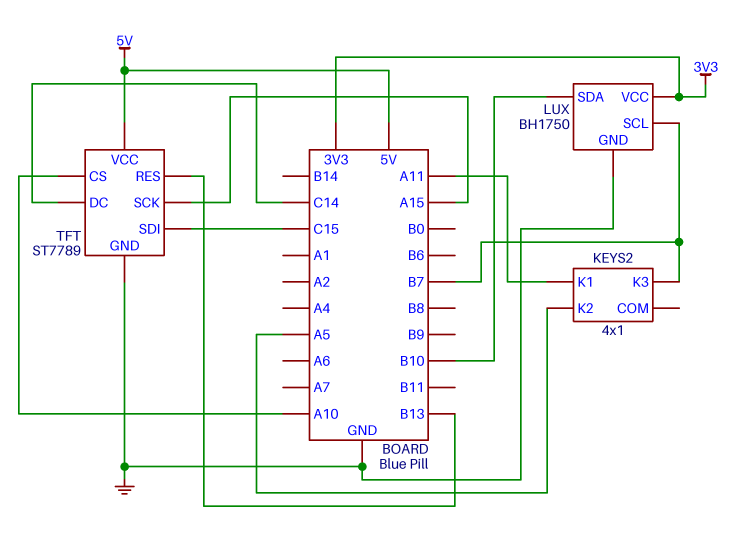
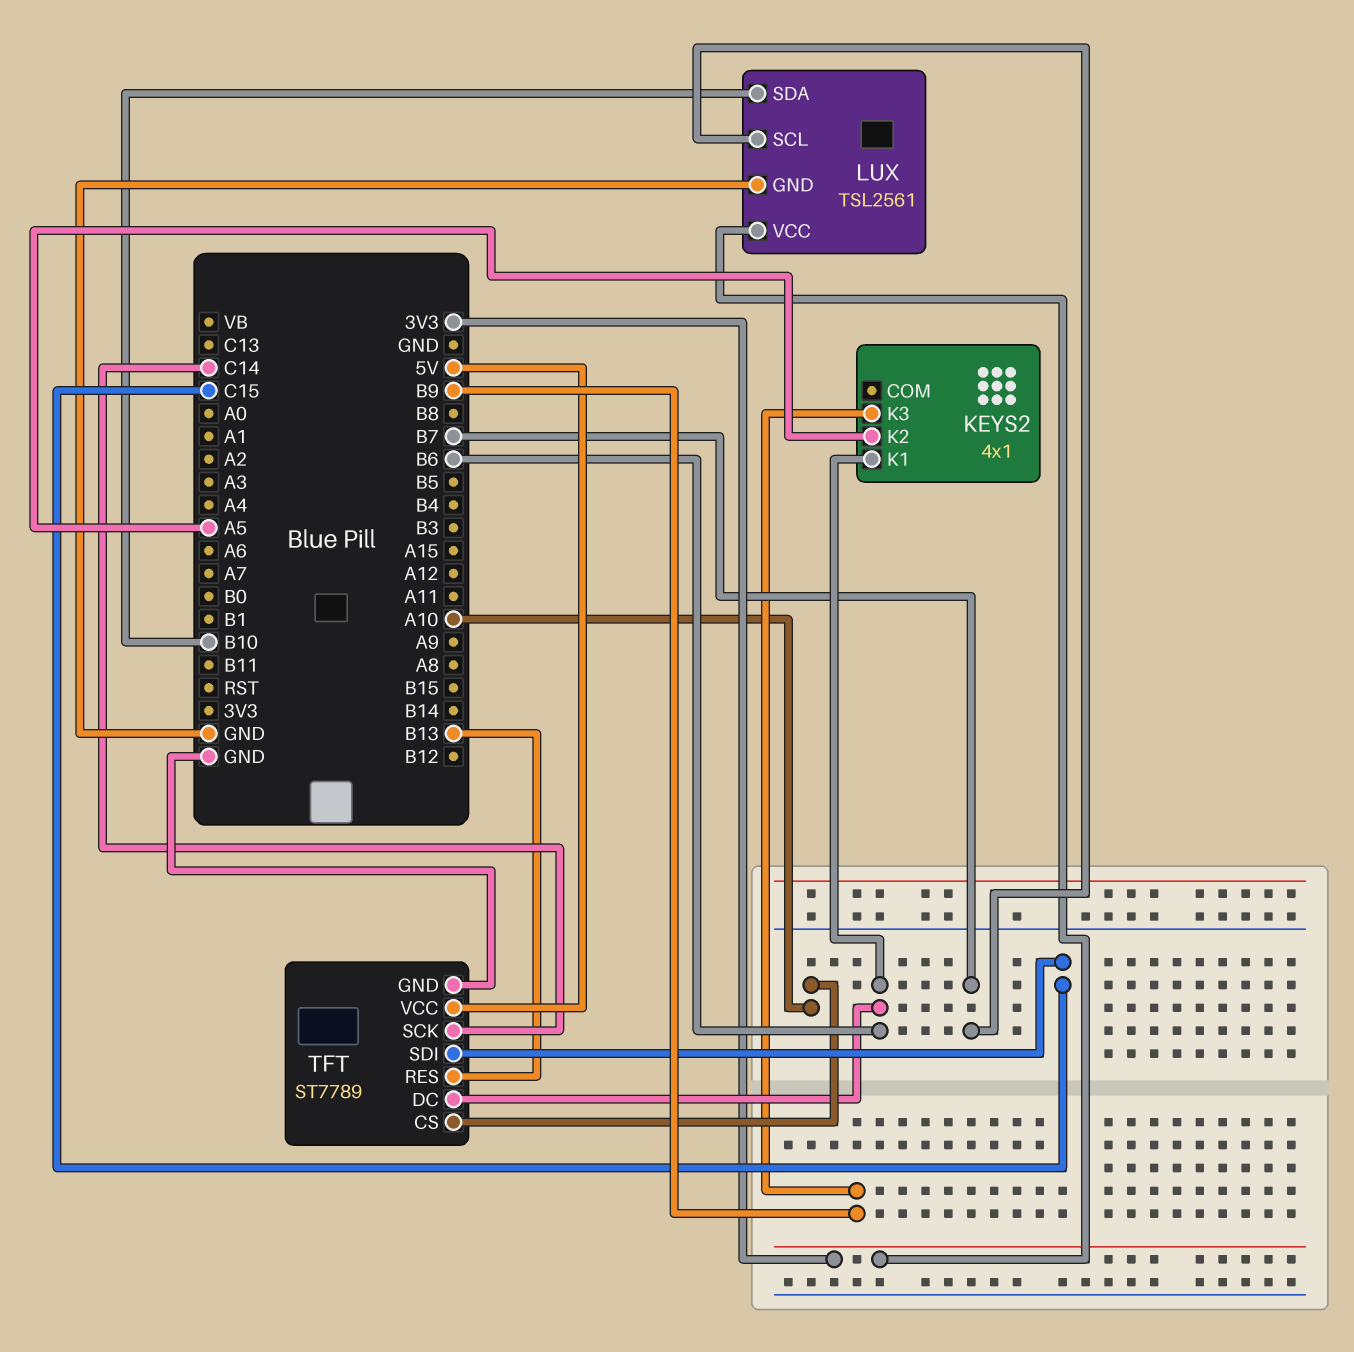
KEYS2 pin K1: A11 -> B6
KEYS2 pin K3: B7 -> B9
LUX: BH1750 -> TSL2561
TFT pin DC: C14 -> B6
TFT pin SCK: A15 -> C14

